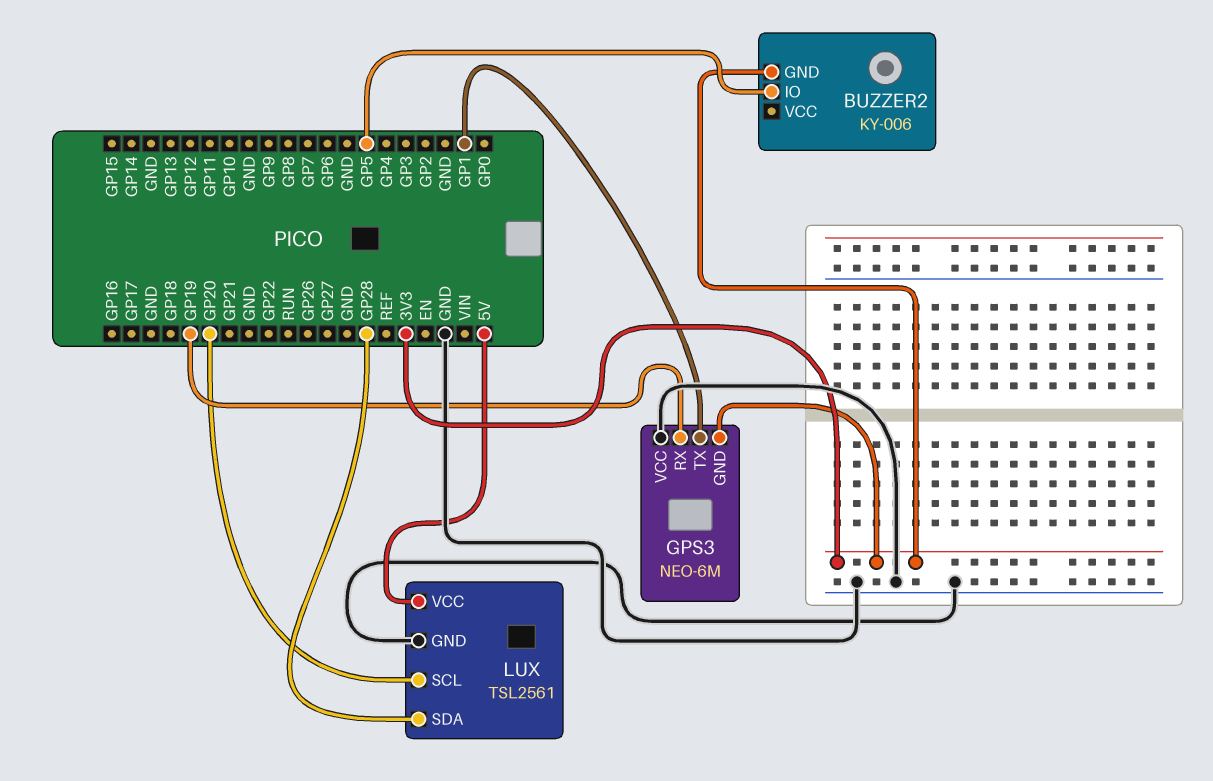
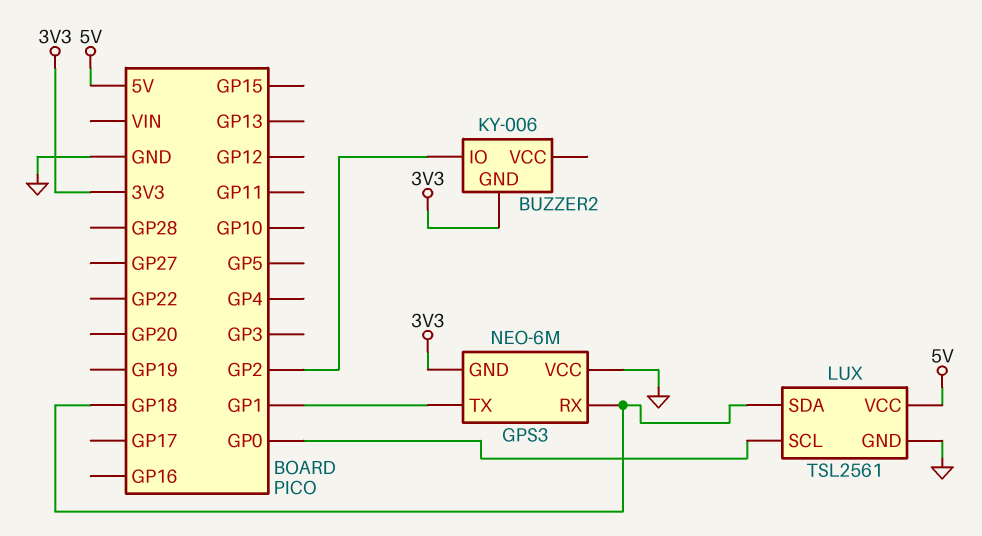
BUZZER2 pin IO: GP5 -> GP2
GPS3 pin RX: GP19 -> GP18
LUX pin SCL: GP20 -> GP0
LUX pin SDA: GP28 -> GP18

